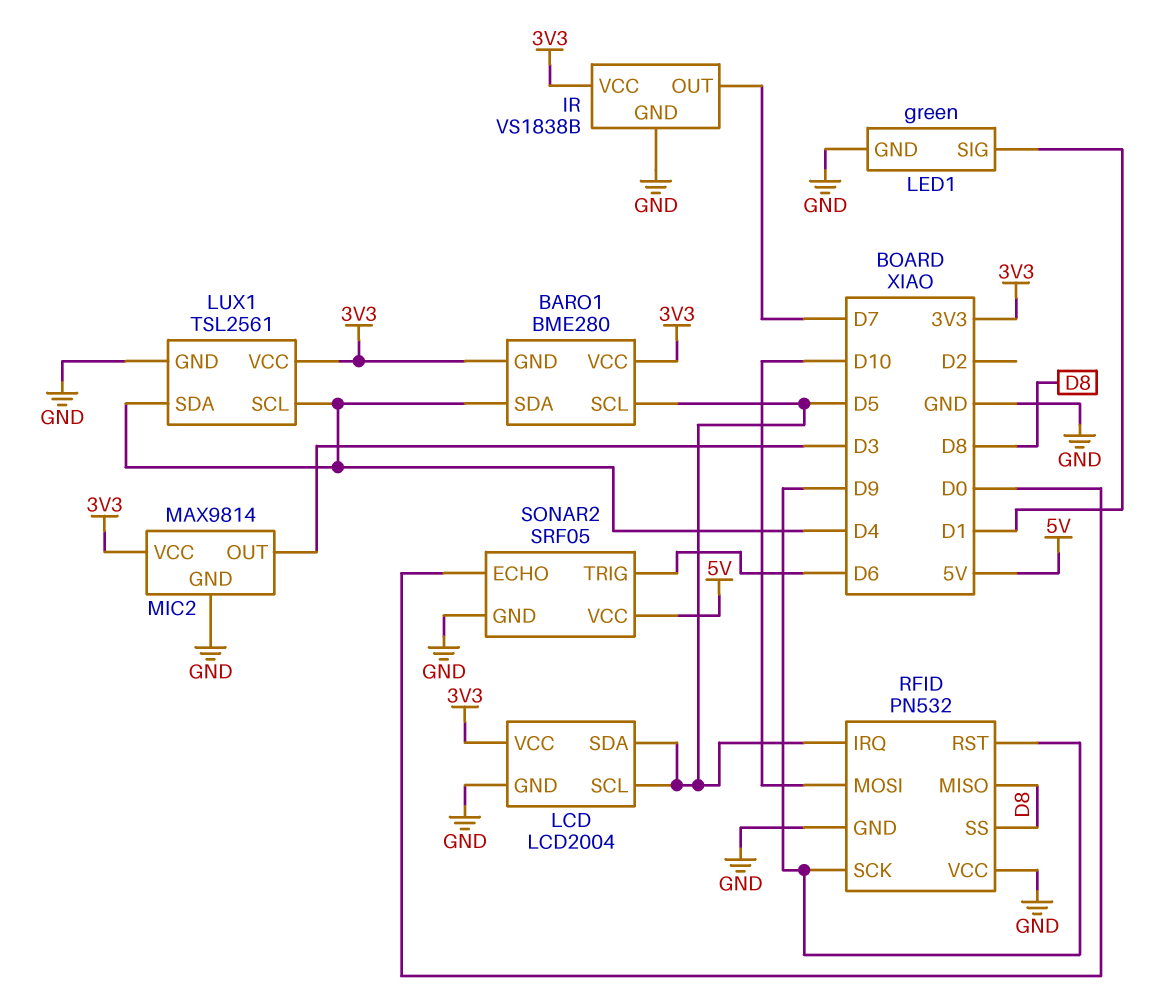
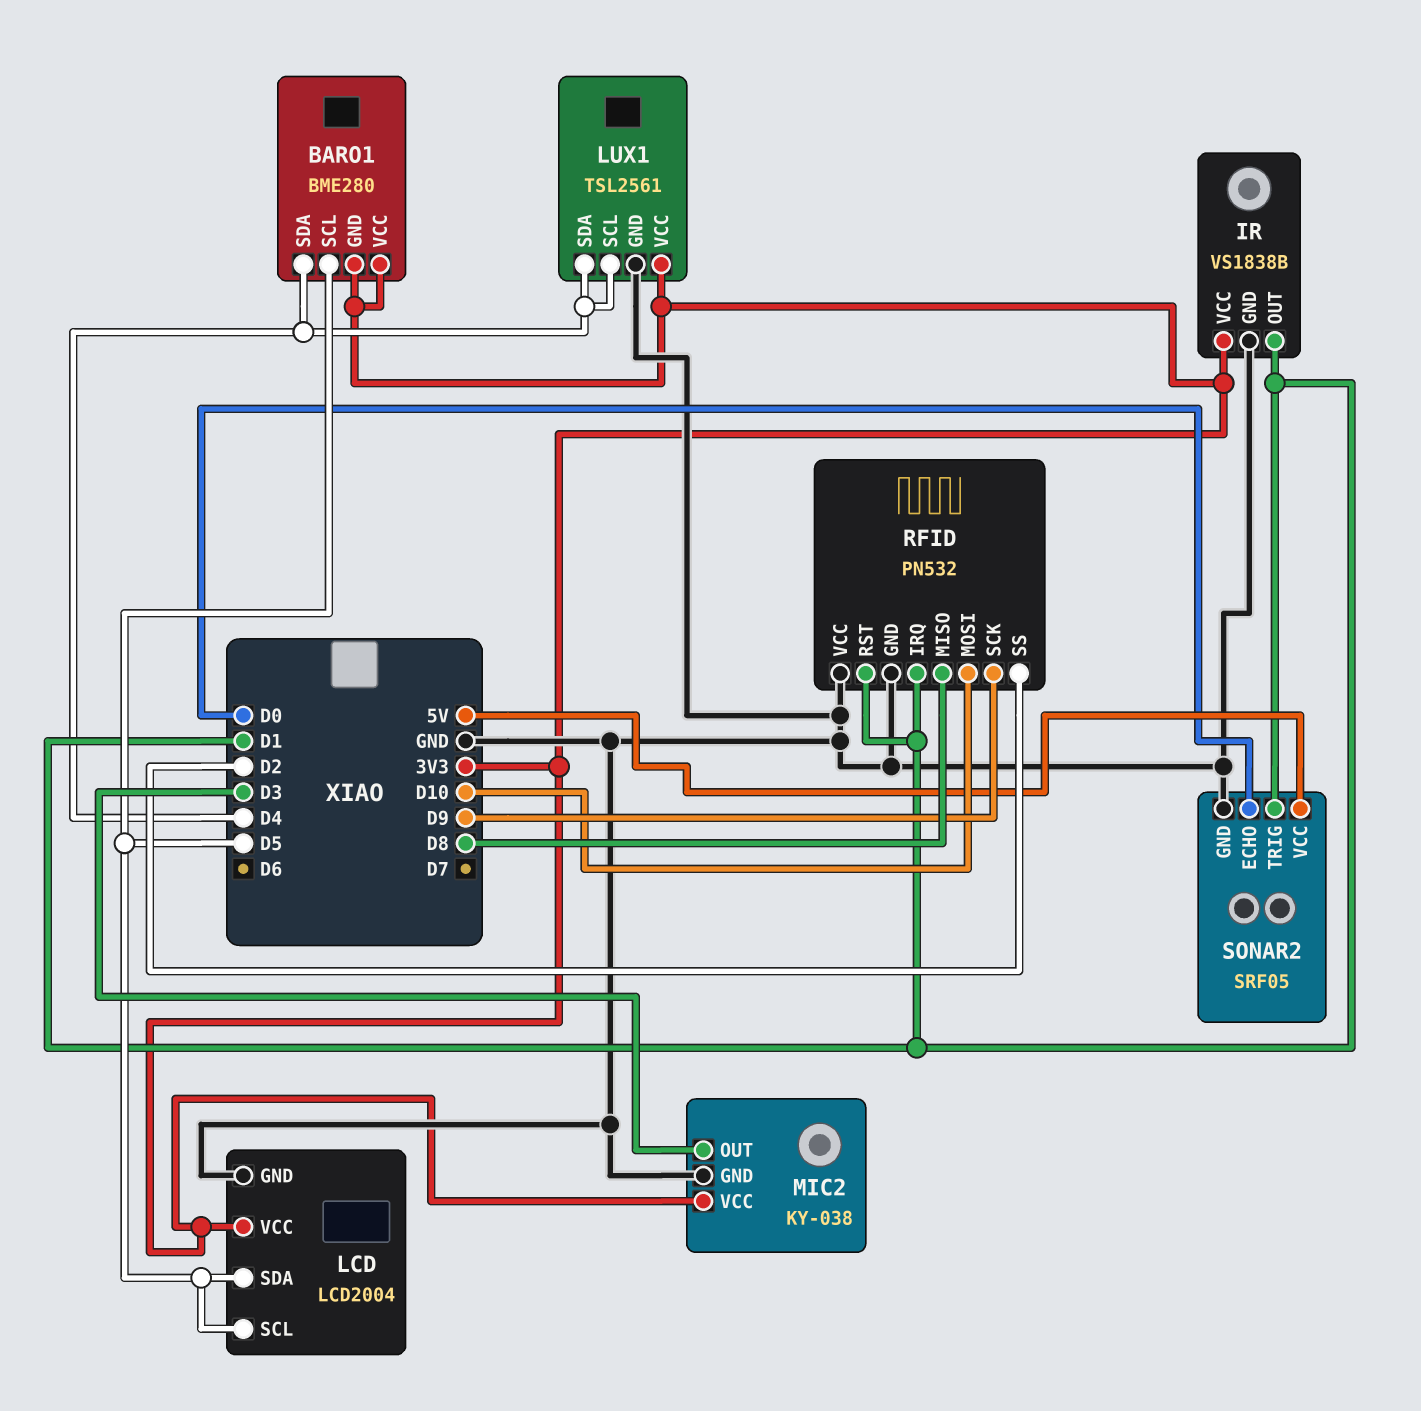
IR pin OUT: D7 -> D1
LED1: green -> none
LED1 pin GND: GND -> none
LED1 pin SIG: D1 -> none
MIC2: MAX9814 -> KY-038
RFID pin IRQ: D5 -> D1
RFID pin RST: D9 -> D1
RFID pin SS: D8 -> D2
SONAR2 pin TRIG: D6 -> D1

